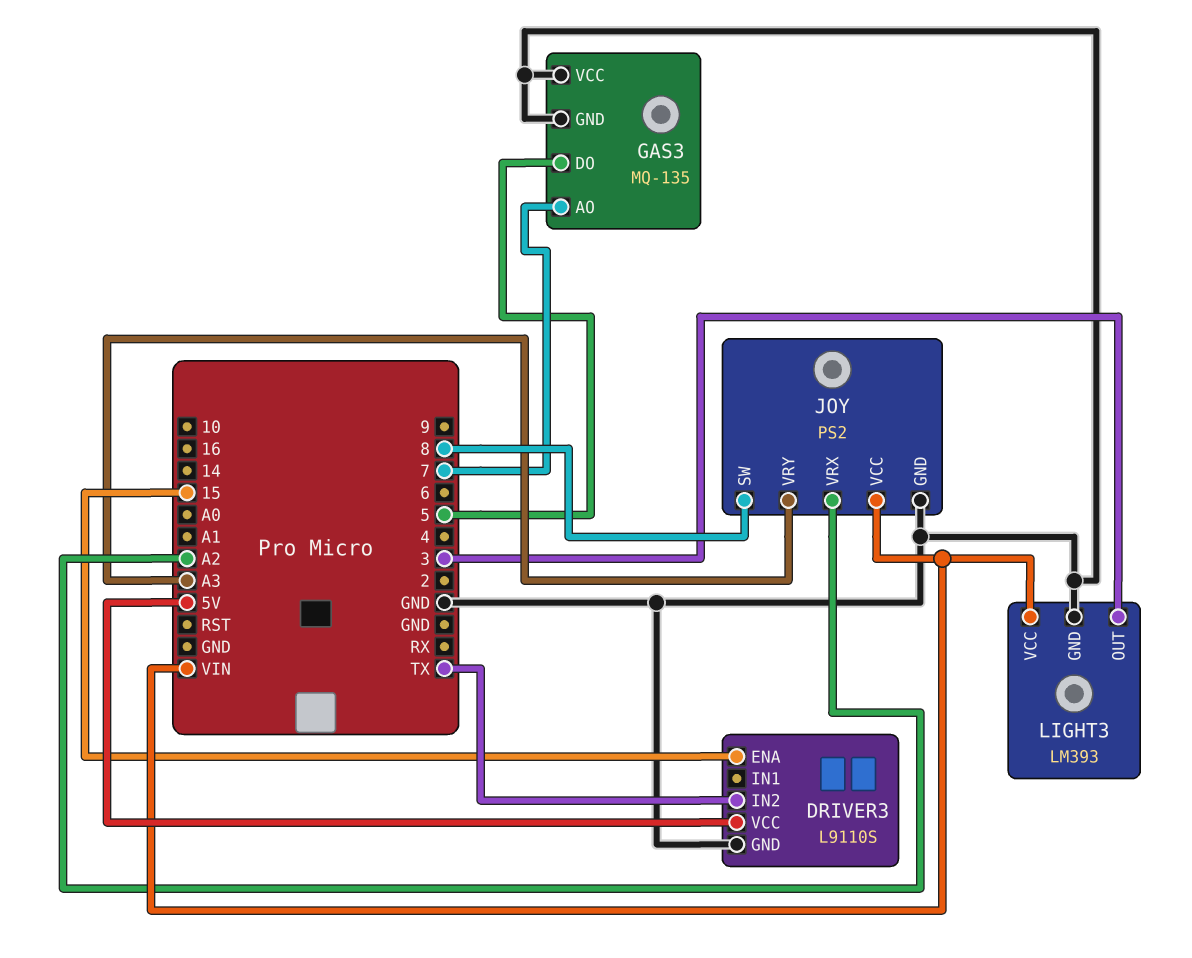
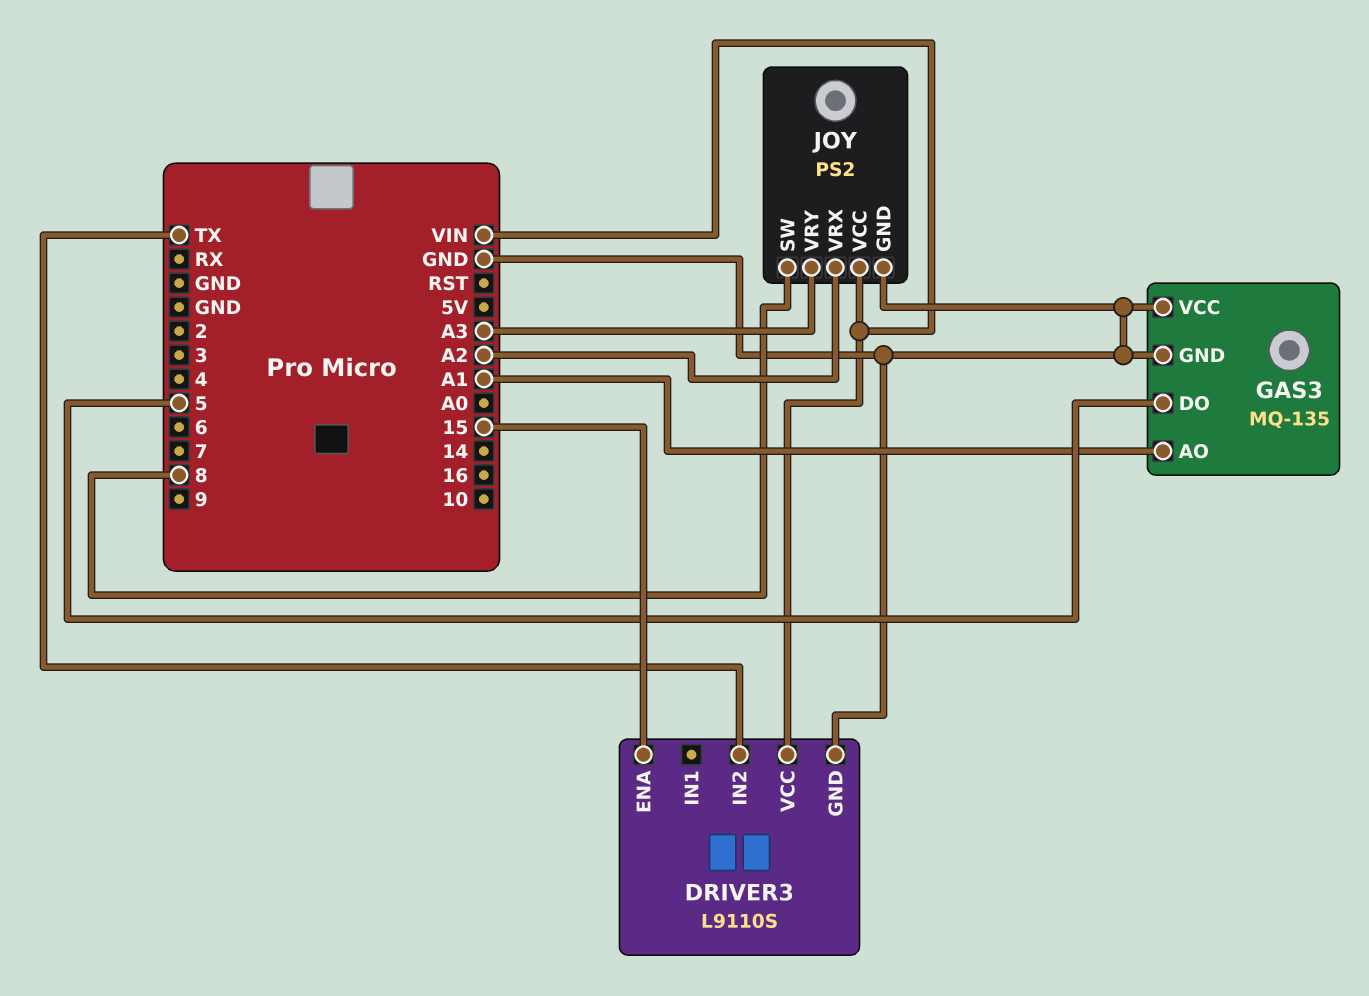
DRIVER3 pin VCC: 5V -> VIN
GAS3 pin AO: 7 -> A1
LIGHT3: LM393 -> none
LIGHT3 pin GND: GND -> none
LIGHT3 pin OUT: 3 -> none
LIGHT3 pin VCC: VIN -> none

